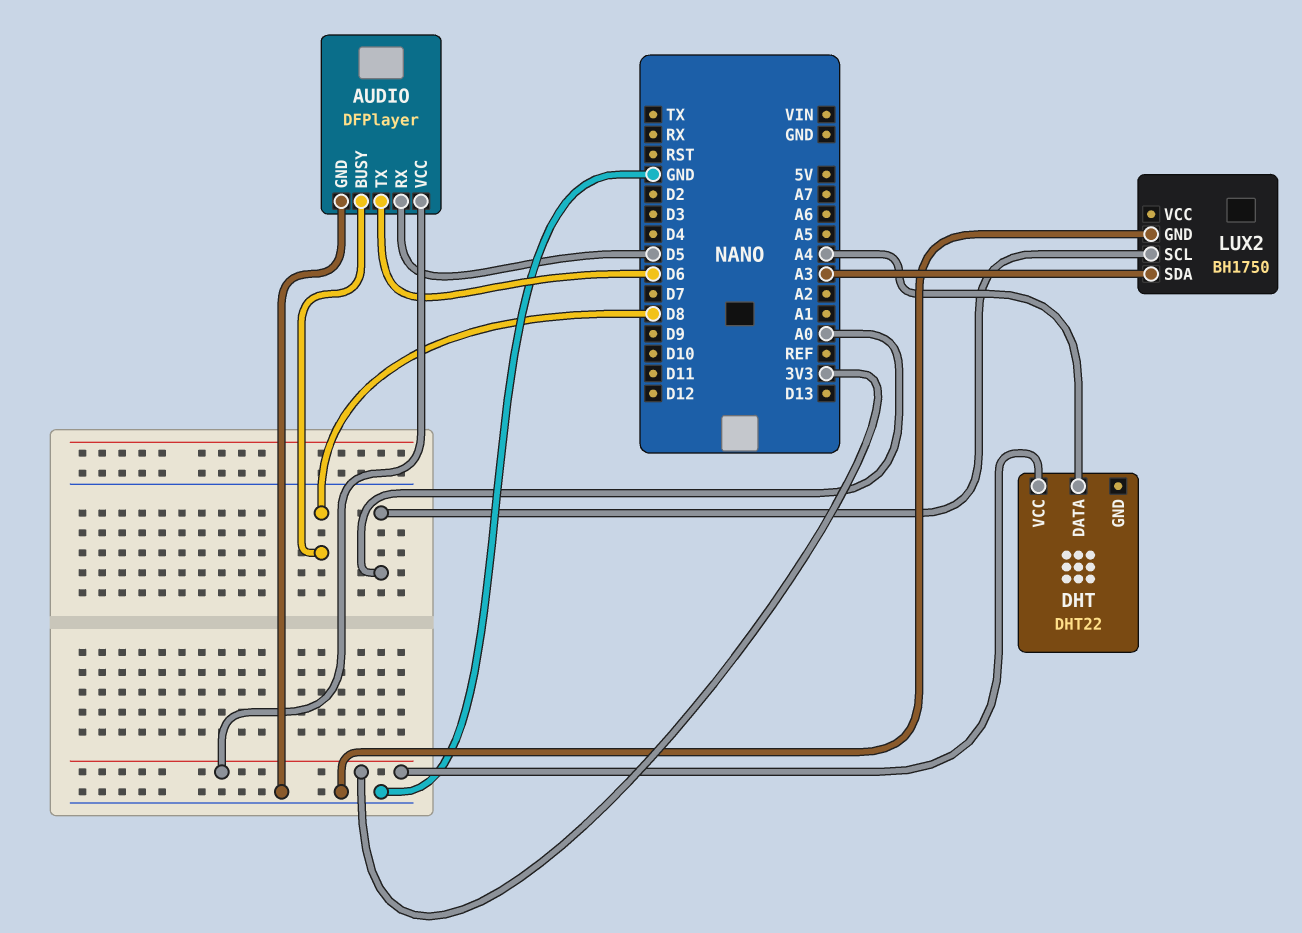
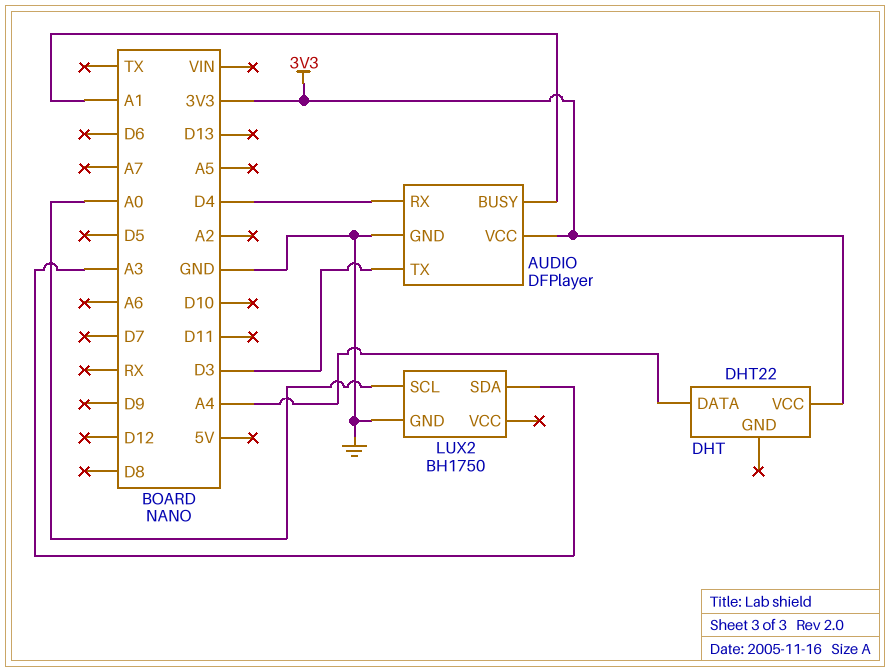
AUDIO pin BUSY: D8 -> A1
AUDIO pin RX: D5 -> D4
AUDIO pin TX: D6 -> D3

